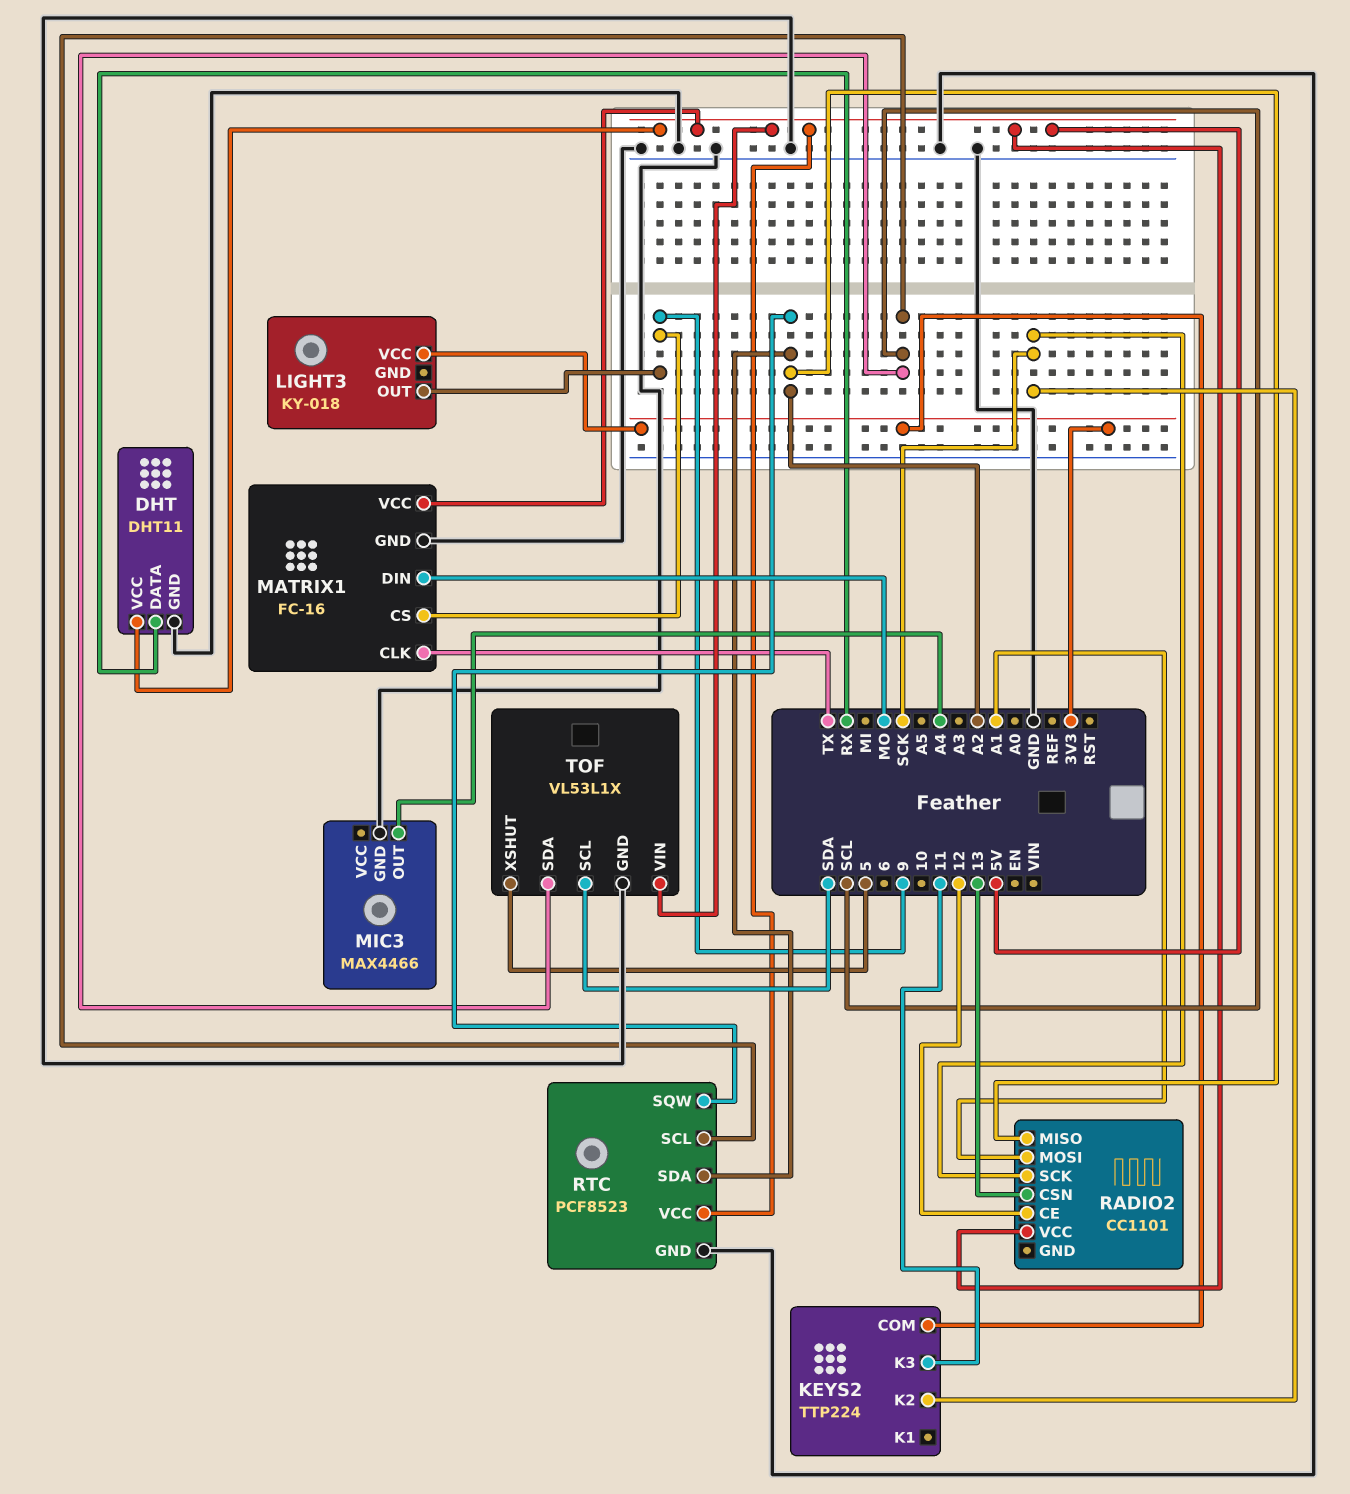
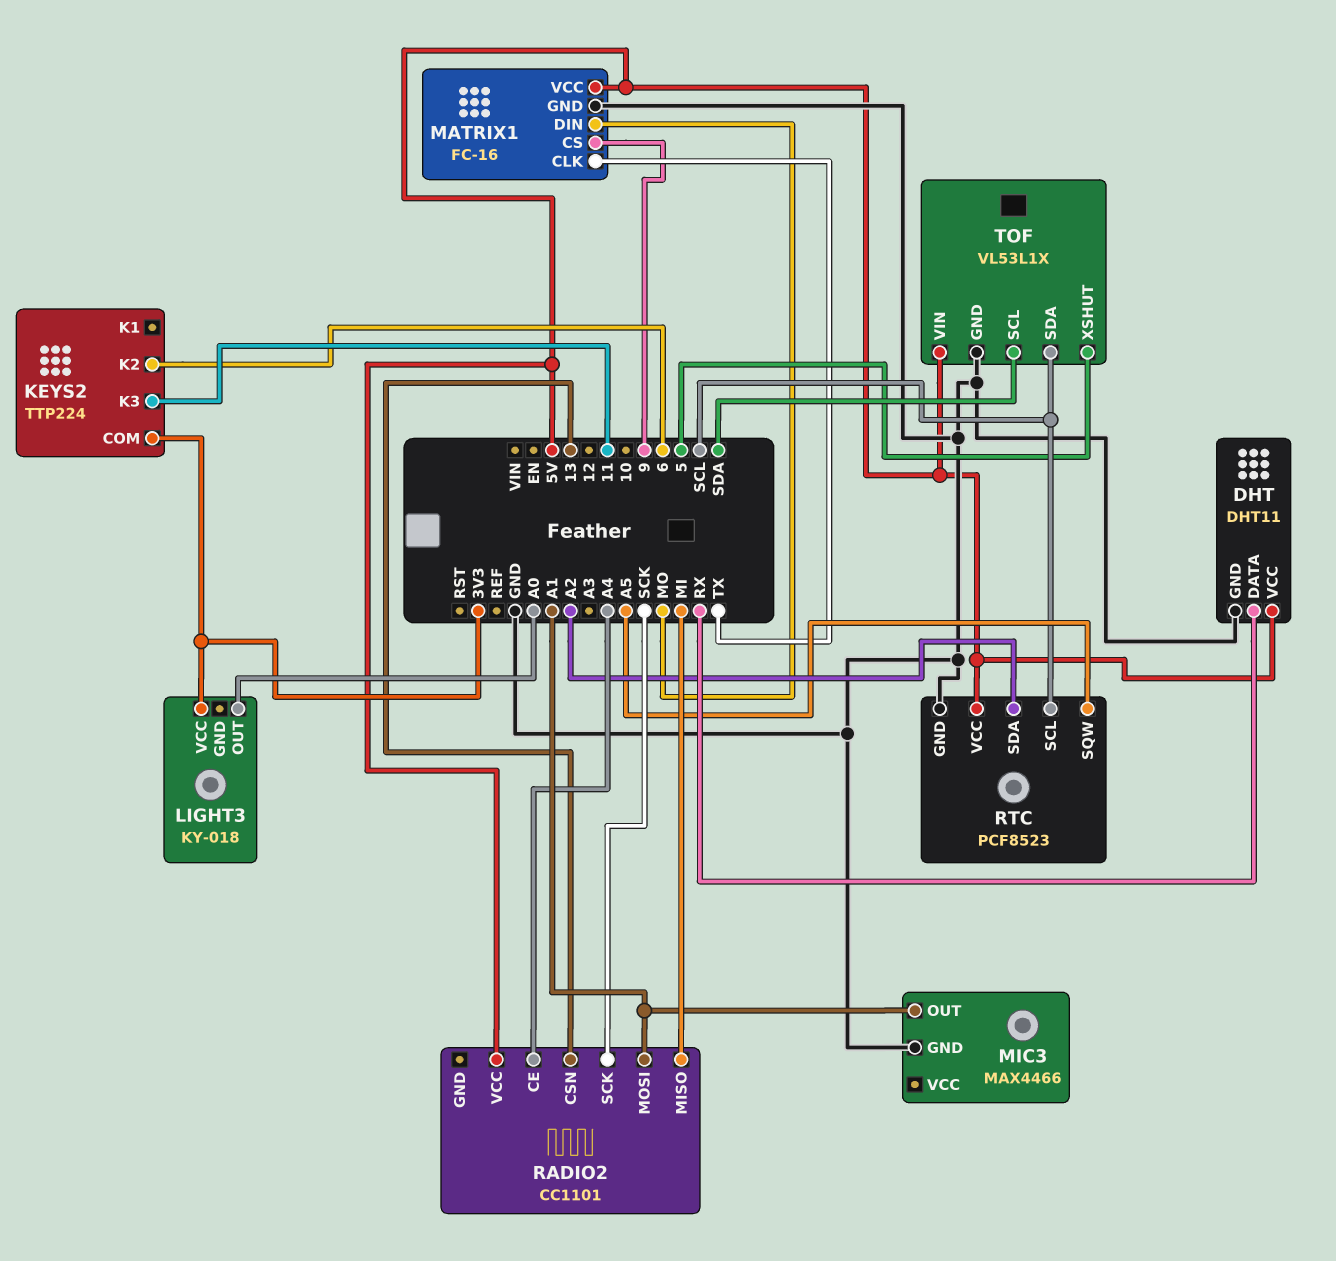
KEYS2 pin K2: SCK -> 6
LIGHT3 pin OUT: 9 -> A0
MIC3 pin OUT: A4 -> A1
RADIO2 pin CE: 12 -> A4
RADIO2 pin MISO: A2 -> MI
RTC pin SQW: A2 -> A5

